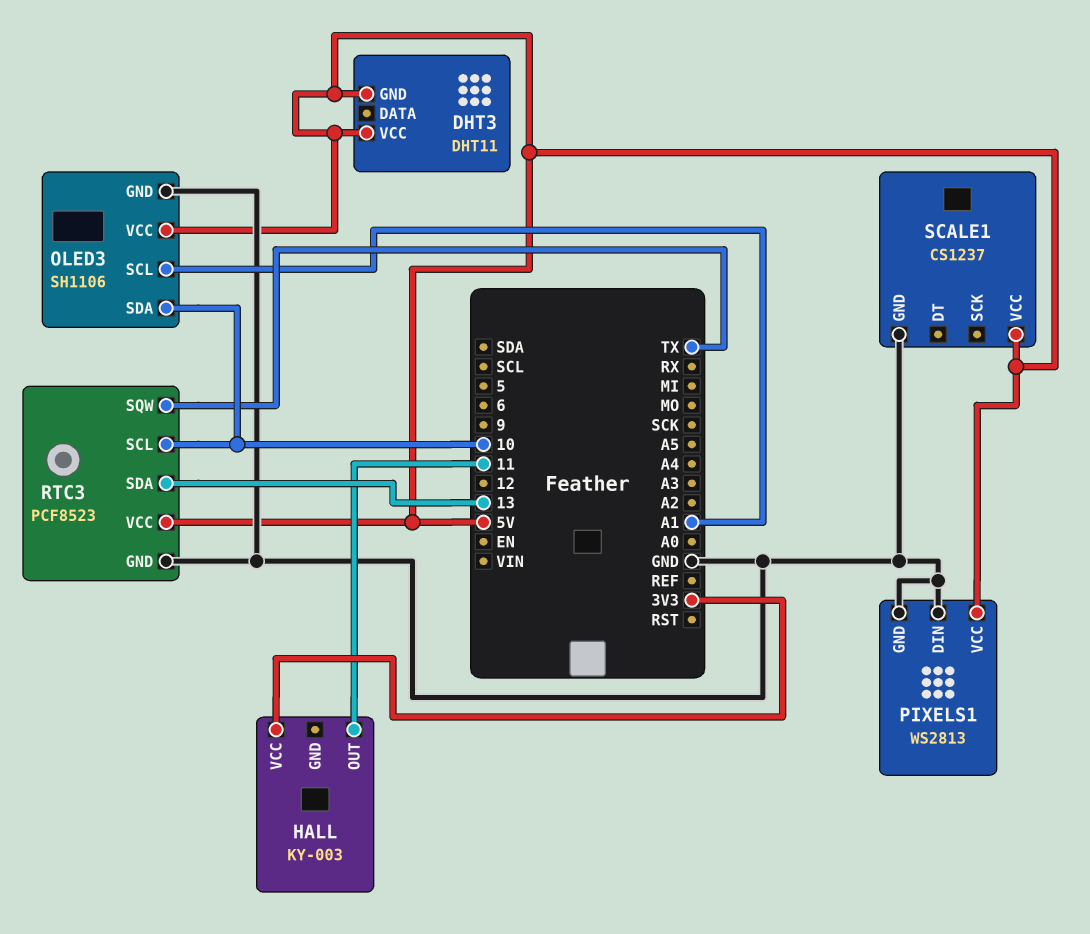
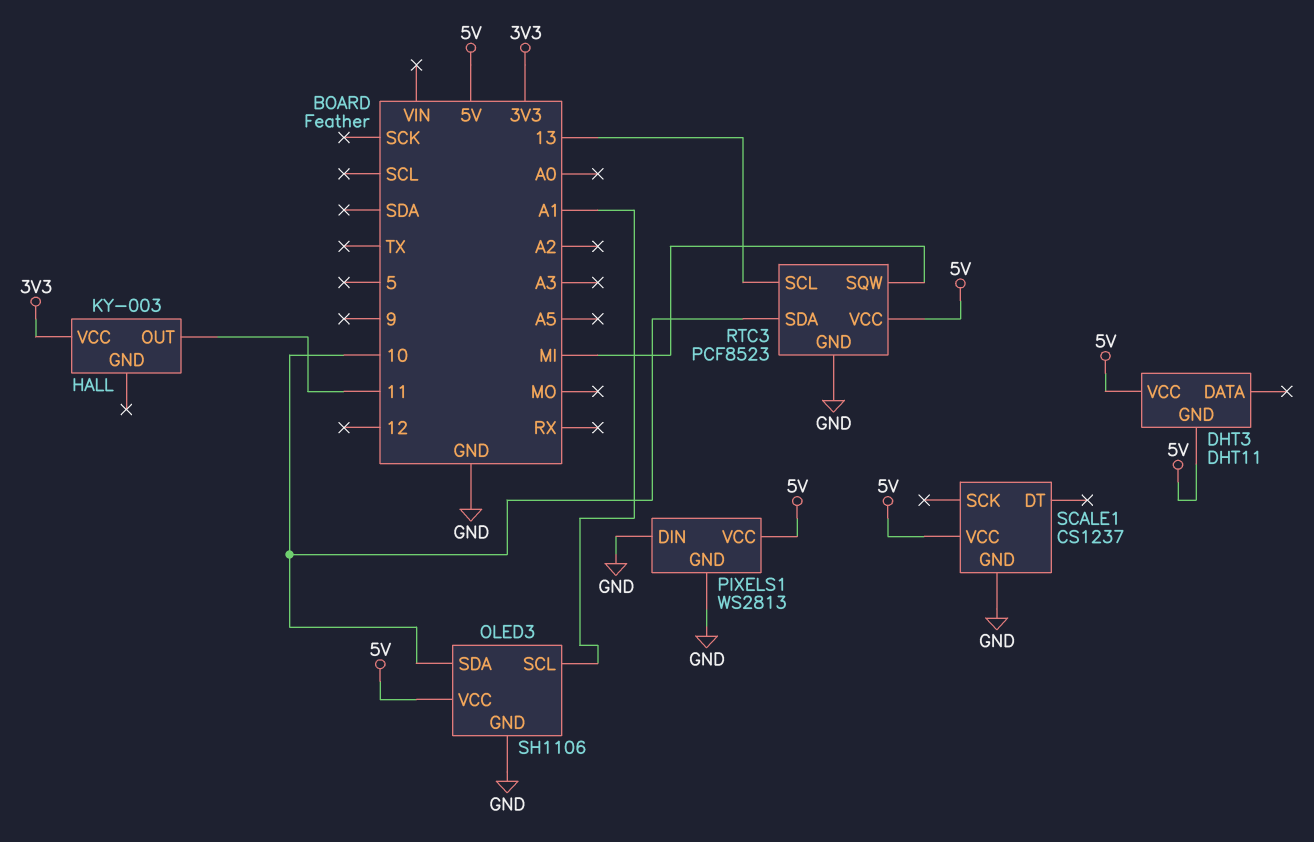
RTC3 pin SCL: 10 -> 13
RTC3 pin SDA: 13 -> 10
RTC3 pin SQW: TX -> MI

